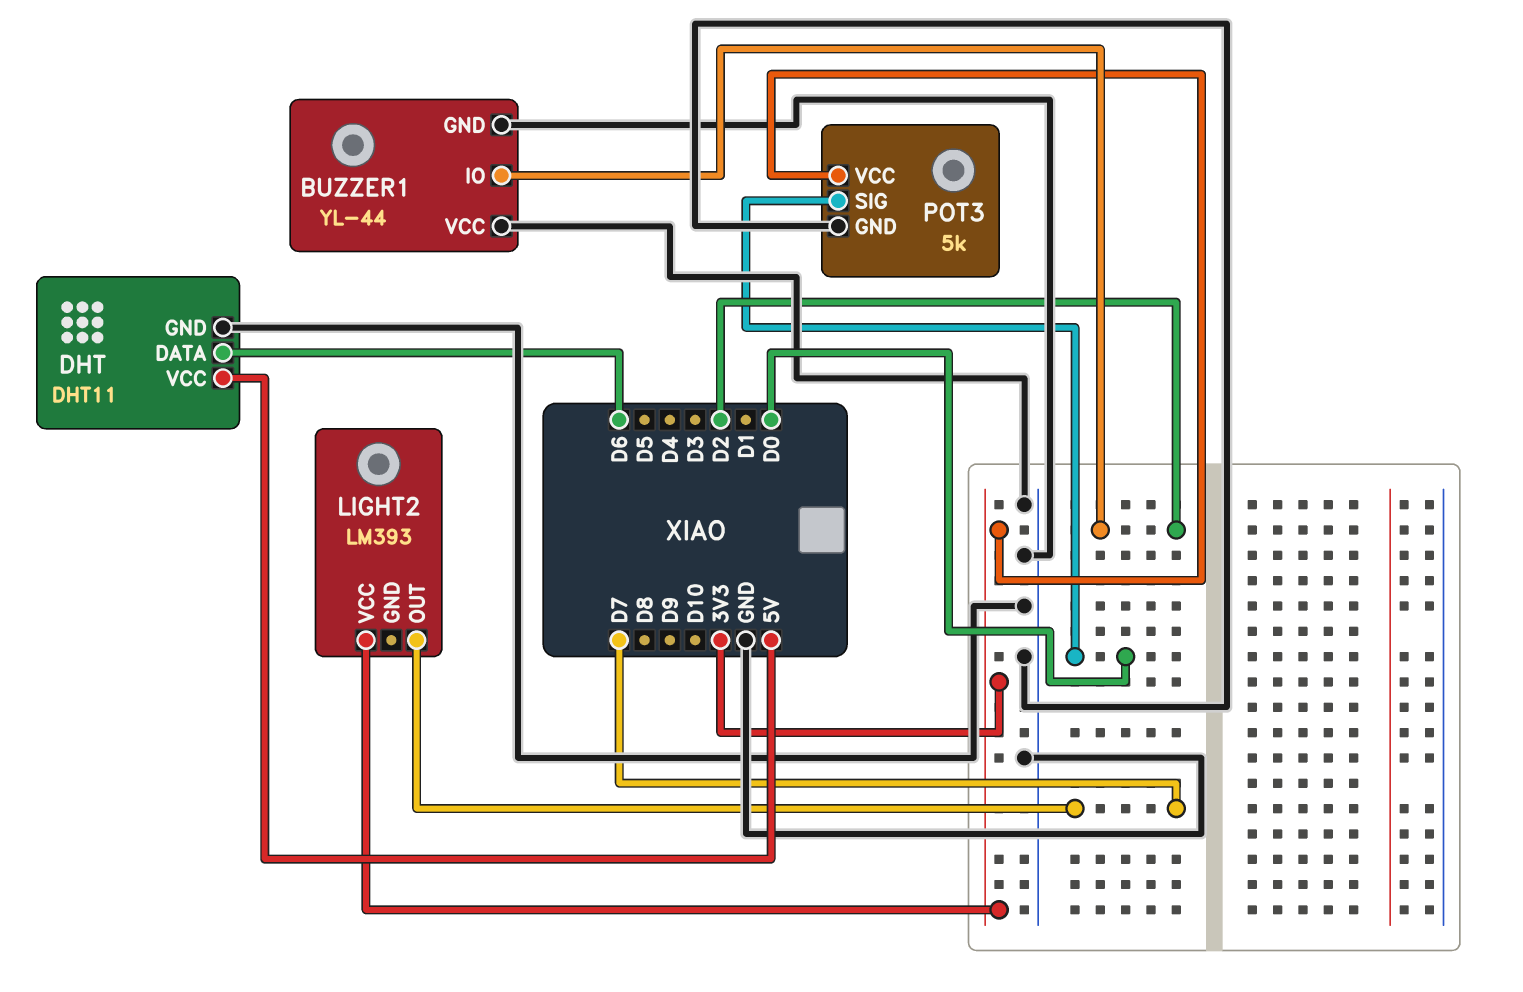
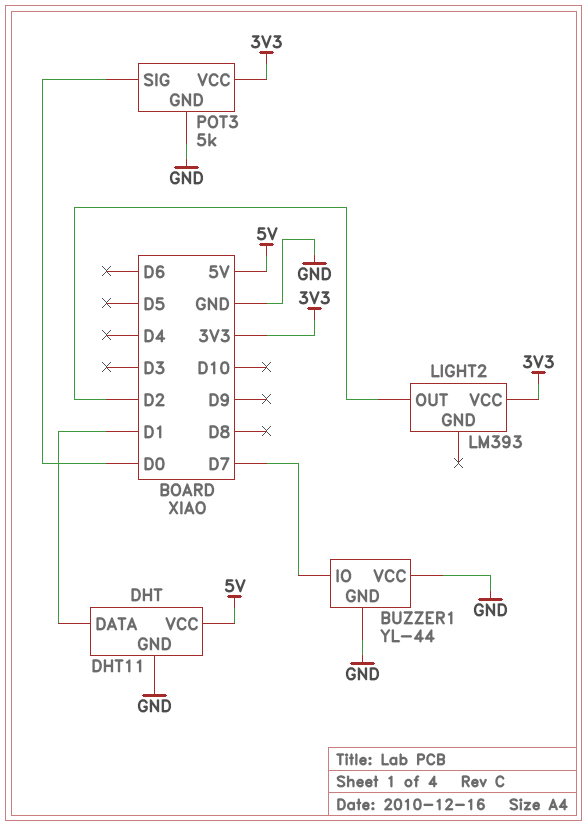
BUZZER1 pin IO: D2 -> D7
DHT pin DATA: D6 -> D1
LIGHT2 pin OUT: D7 -> D2

